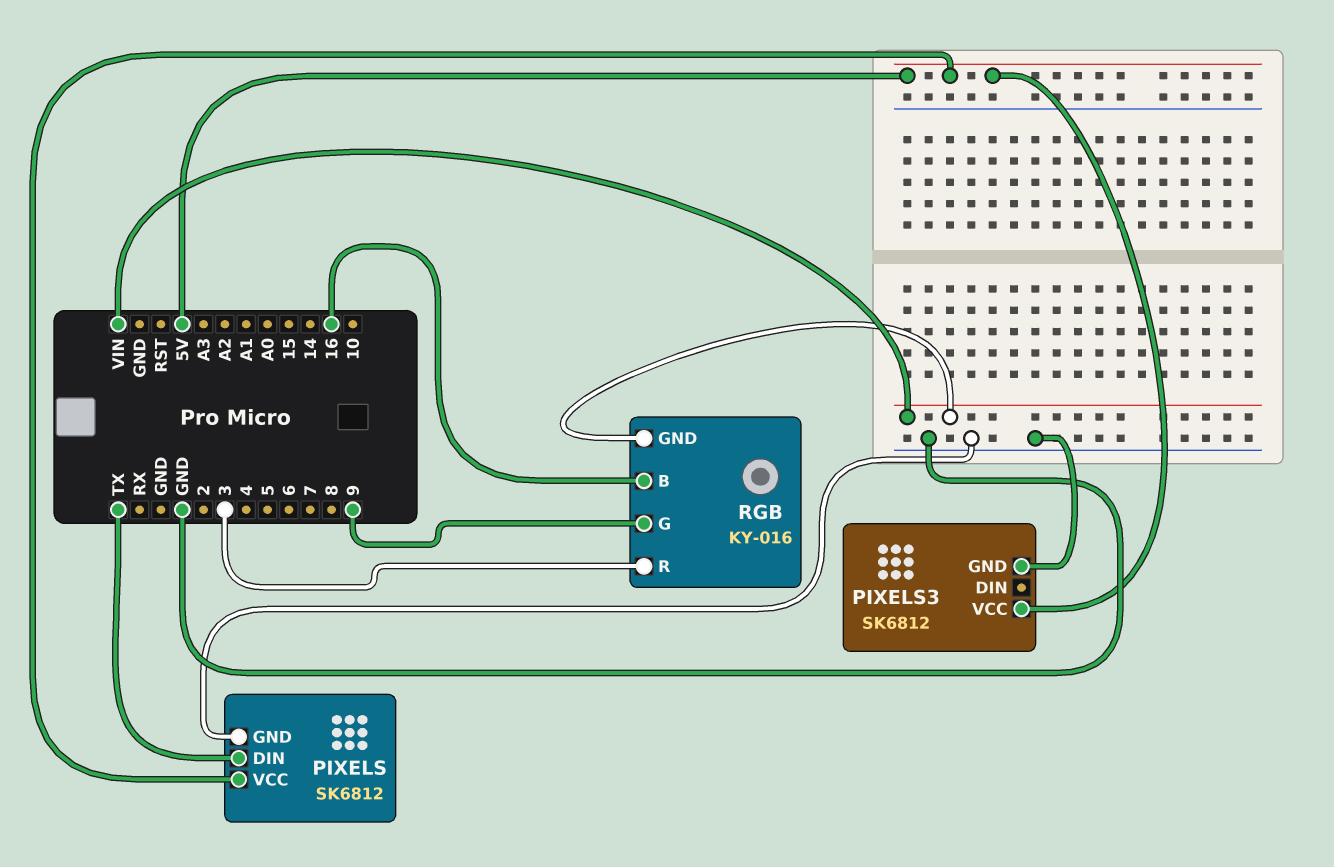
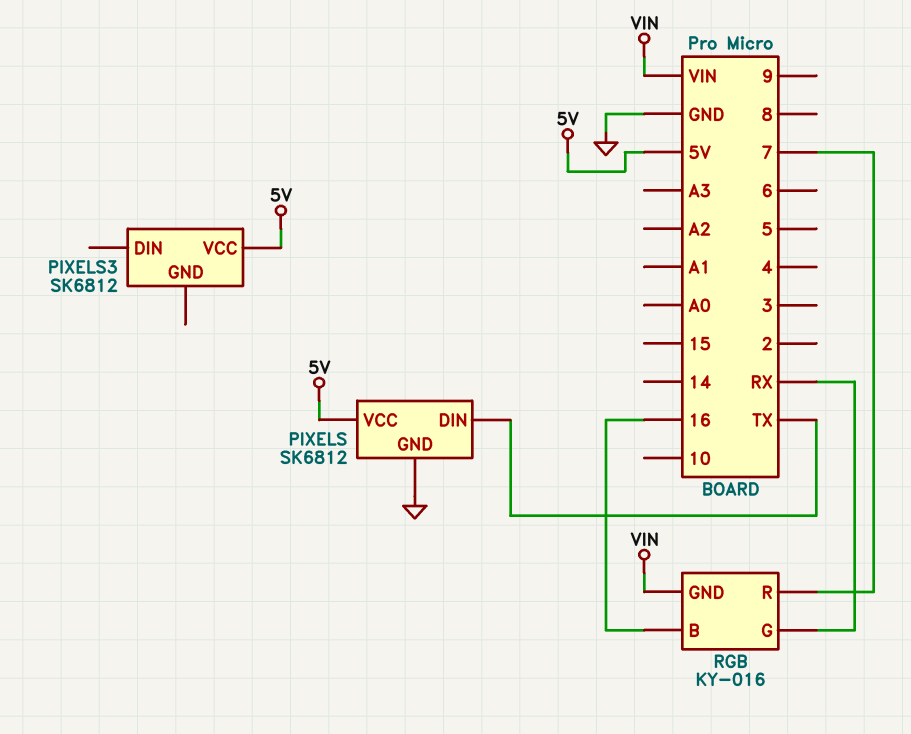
PIXELS3 pin GND: GND -> none
RGB pin G: 9 -> RX
RGB pin R: 3 -> 7

